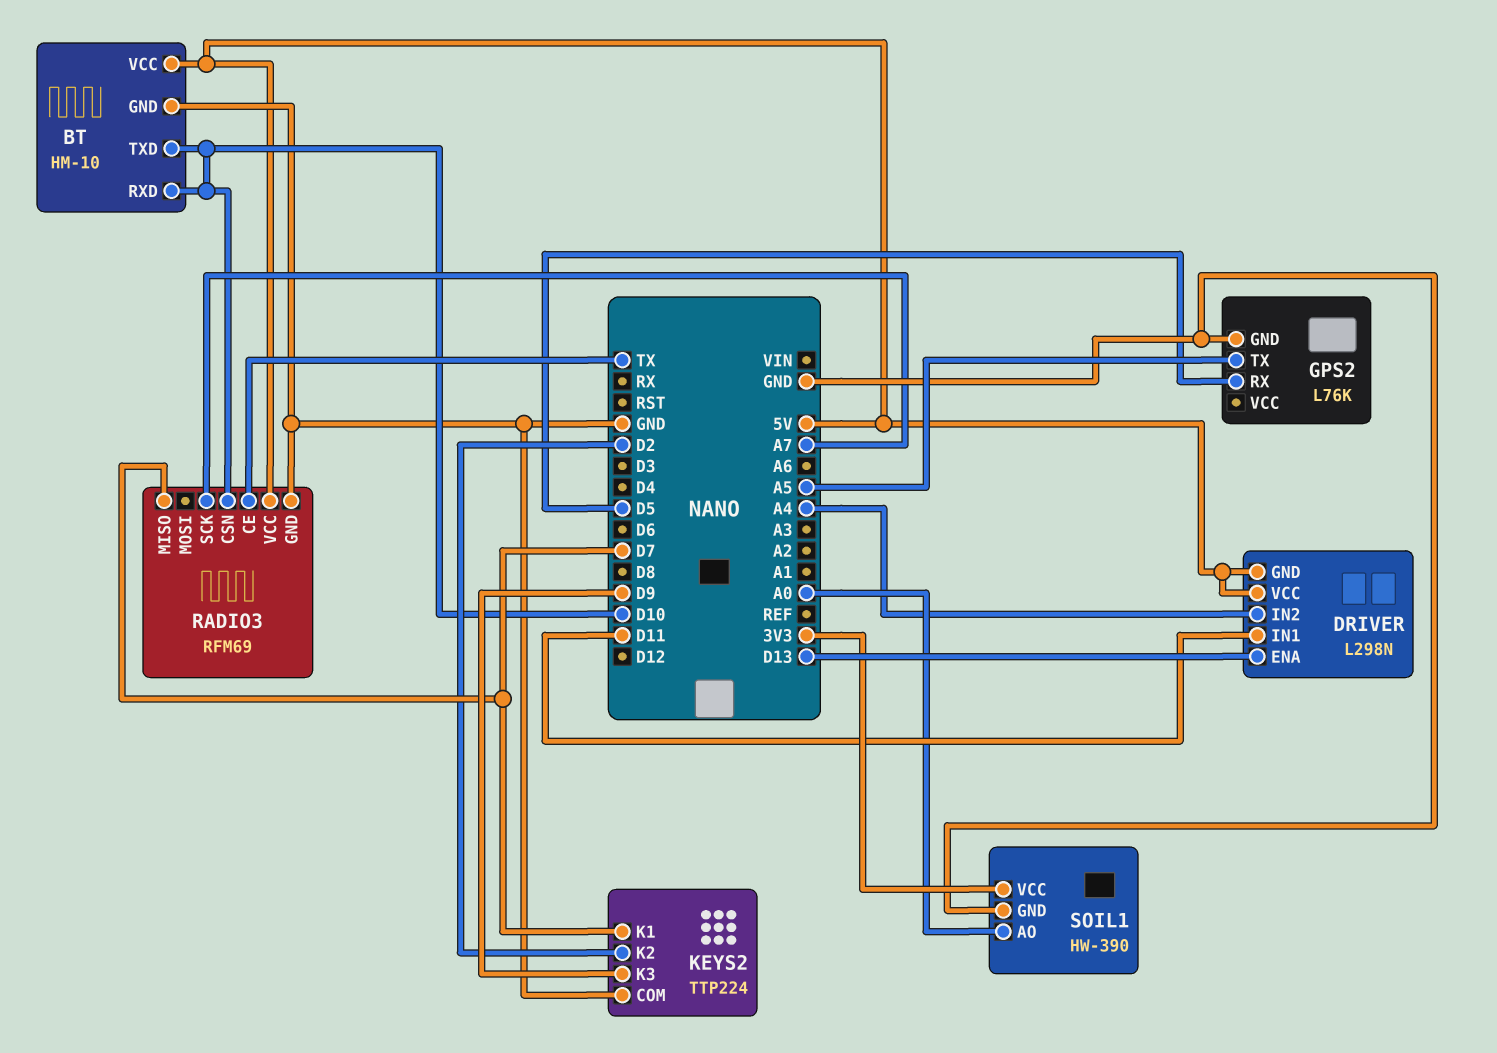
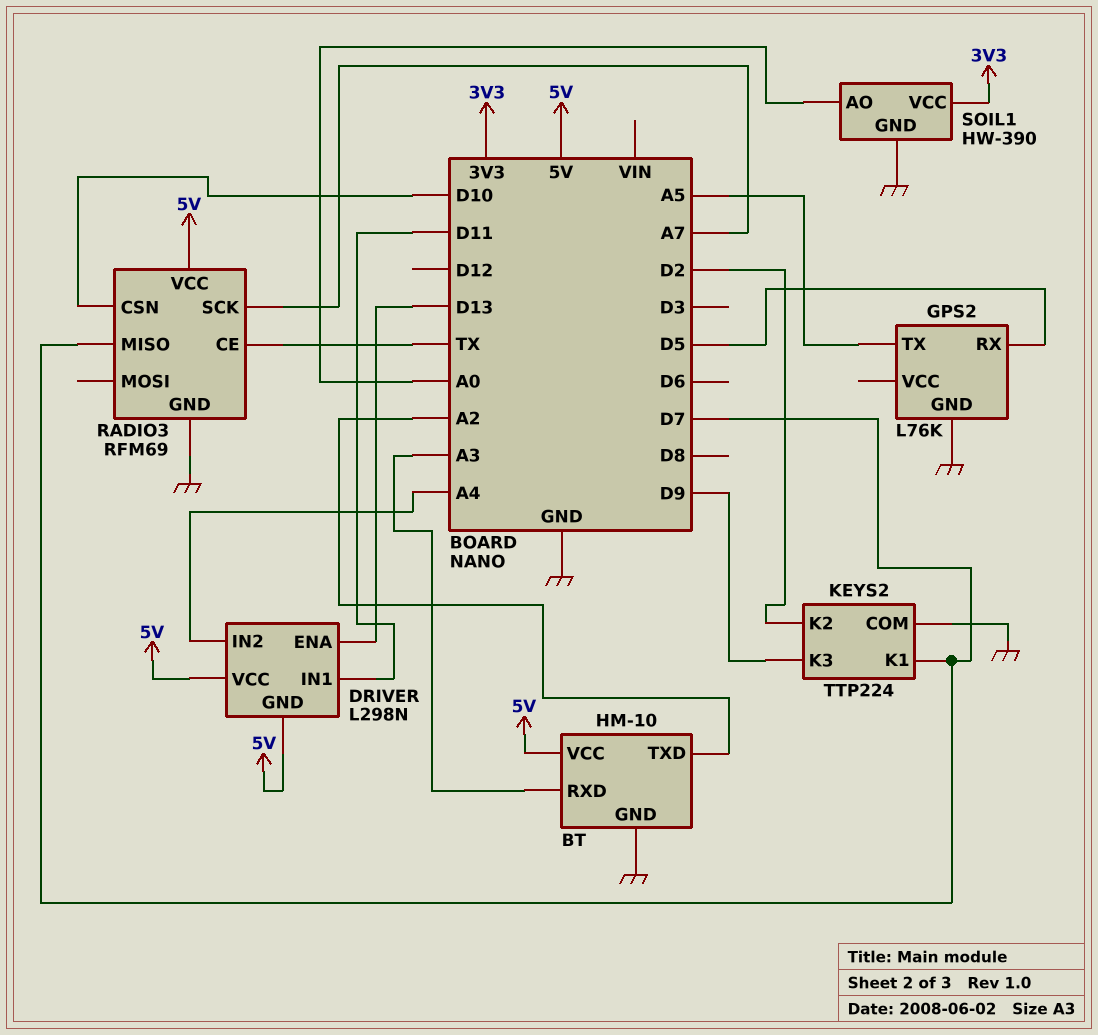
BT pin RXD: D10 -> A3
BT pin TXD: D10 -> A2

